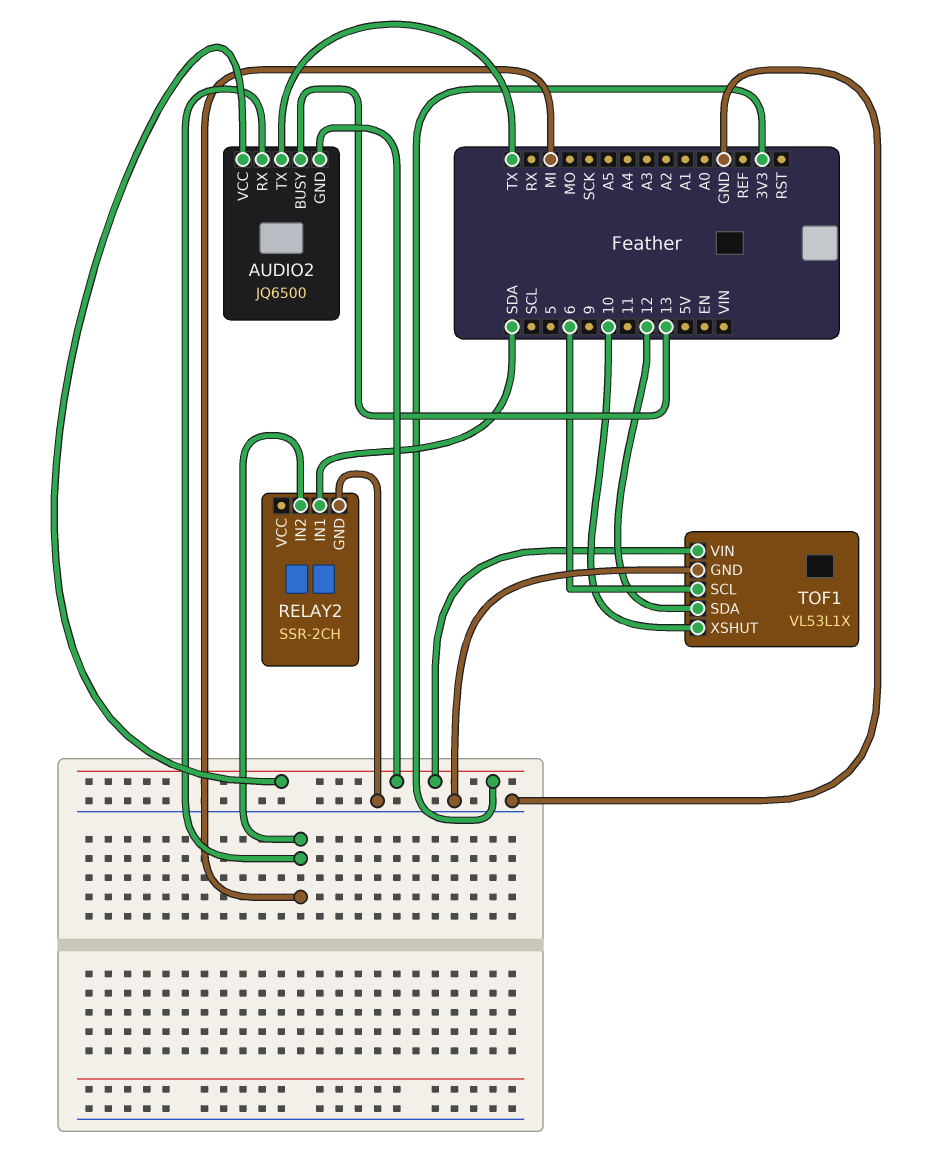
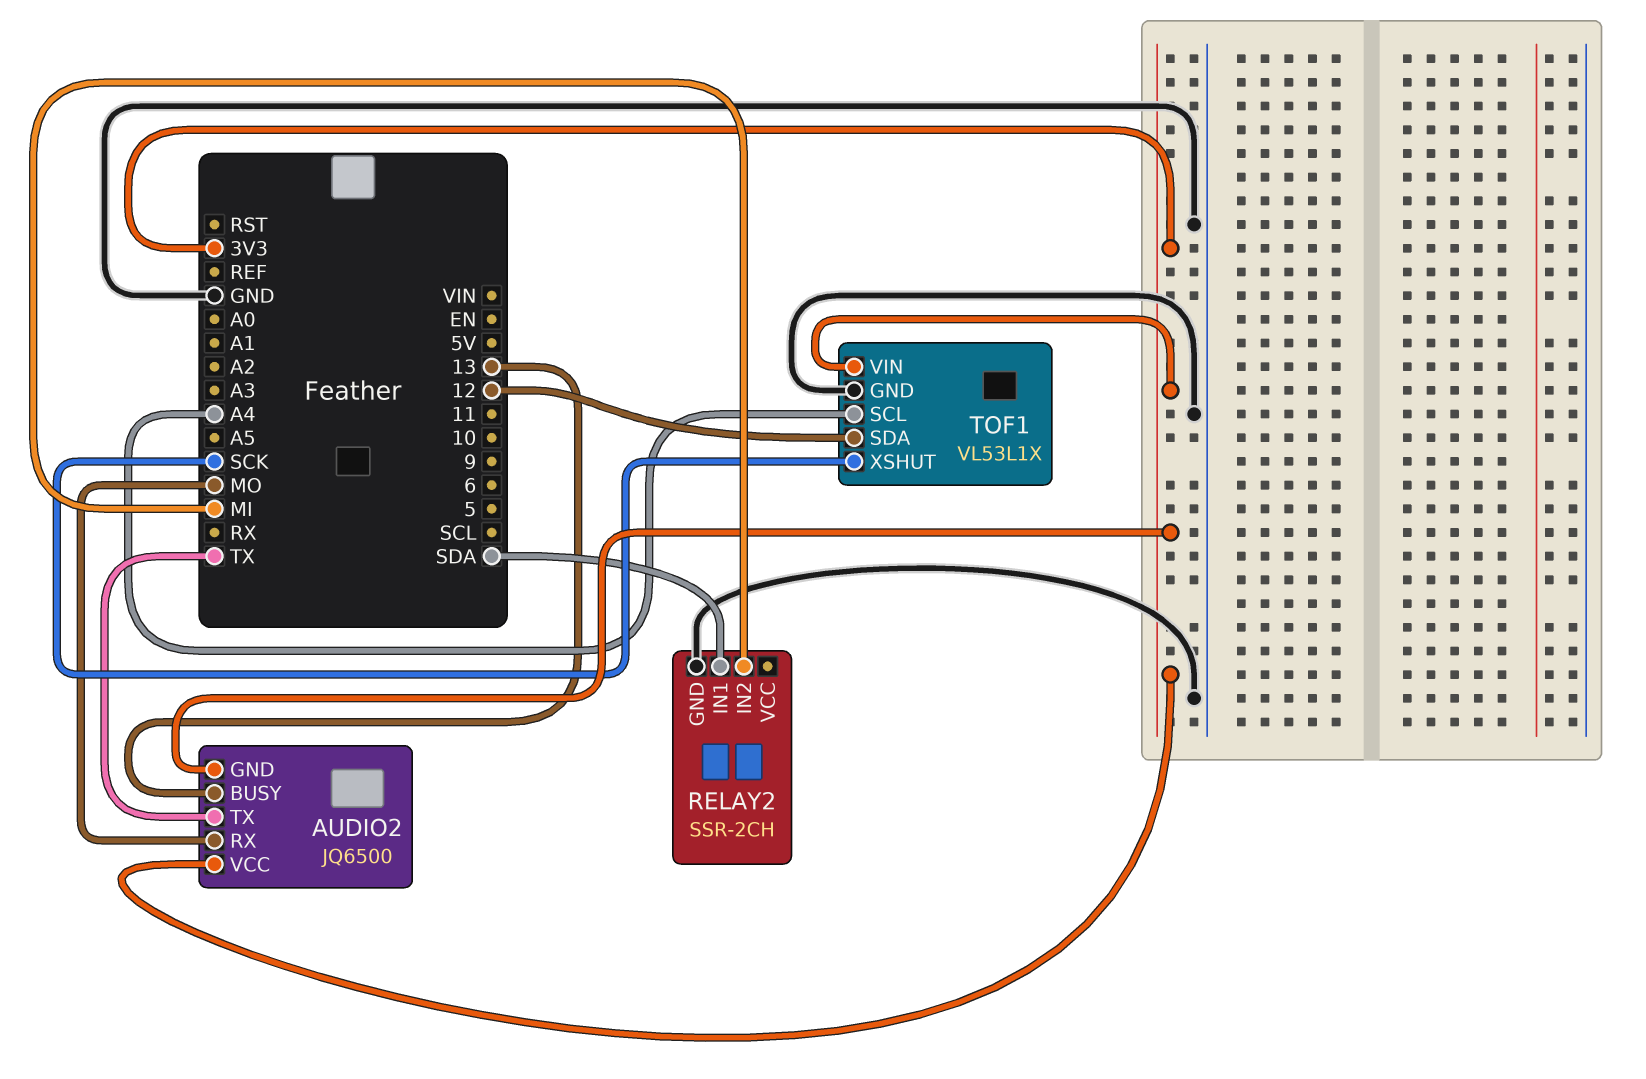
AUDIO2 pin RX: MI -> MO
TOF1 pin SCL: 6 -> A4
TOF1 pin XSHUT: 10 -> SCK

